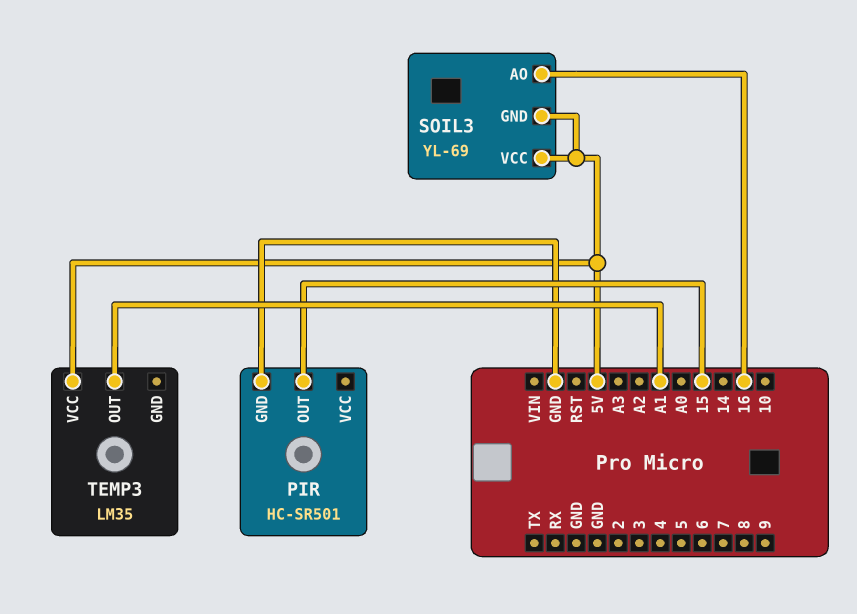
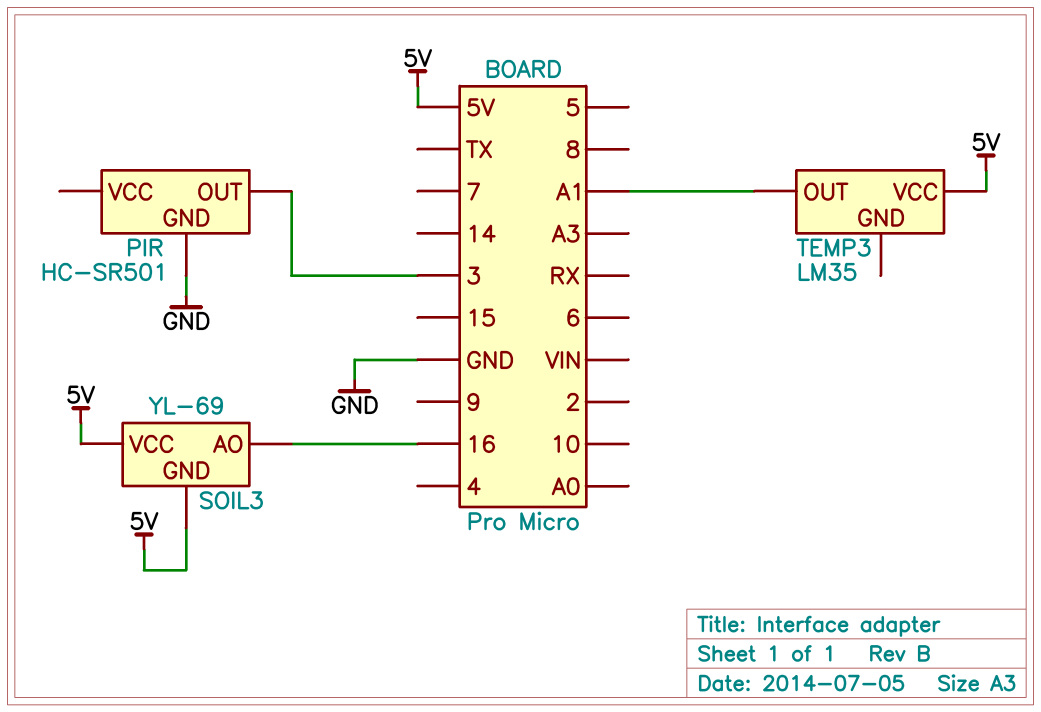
PIR pin OUT: 15 -> 3

